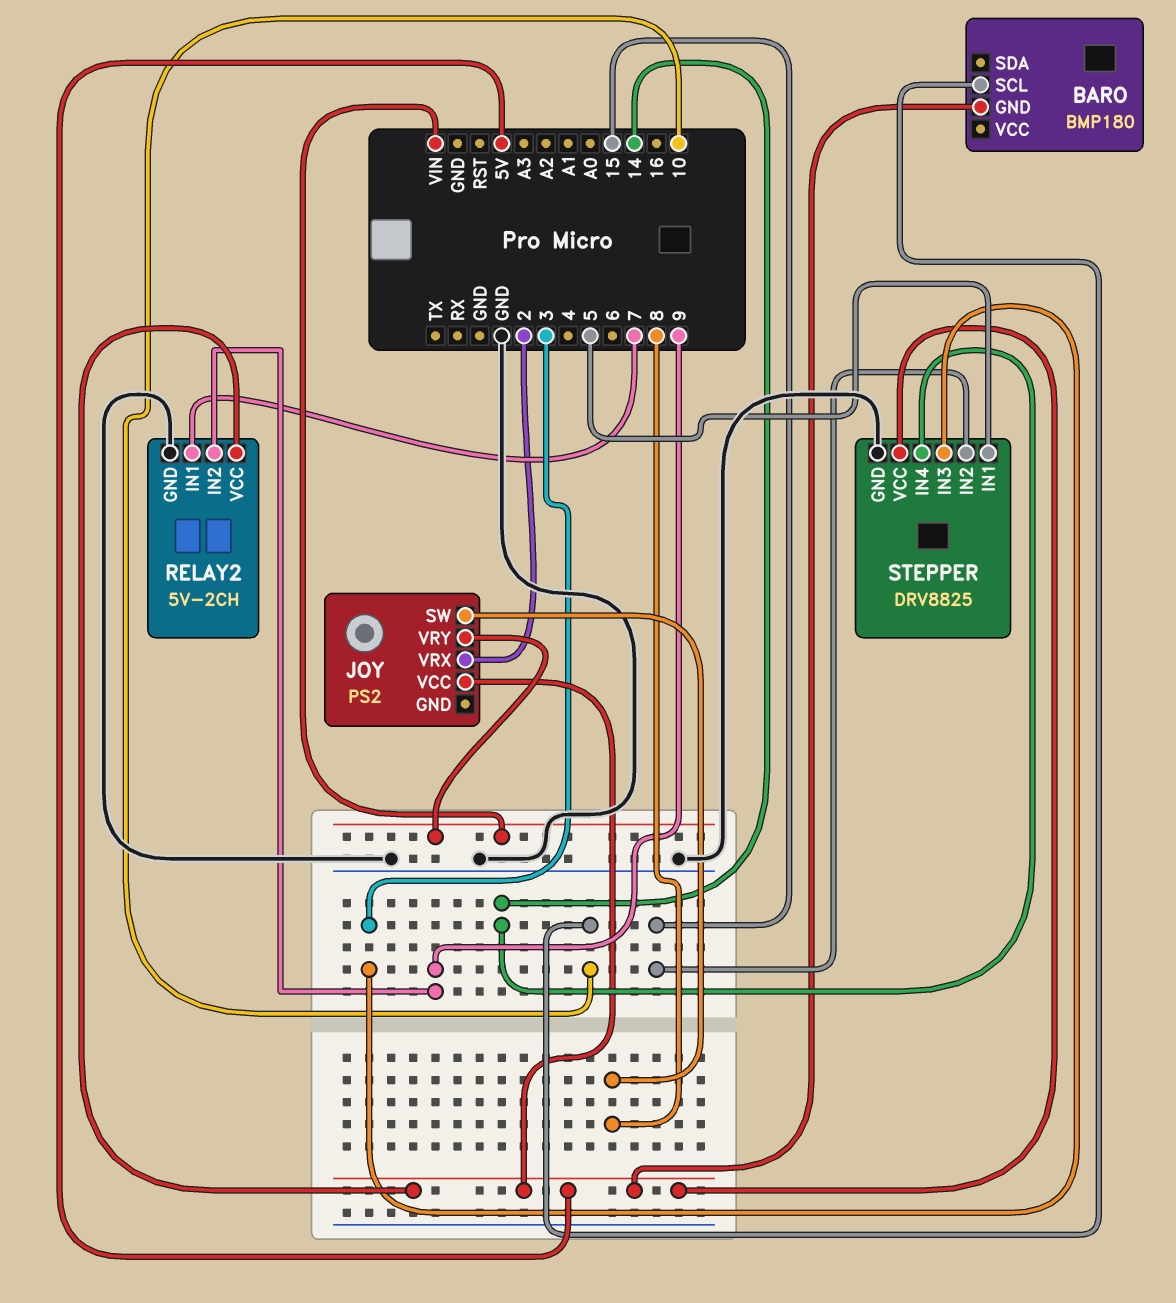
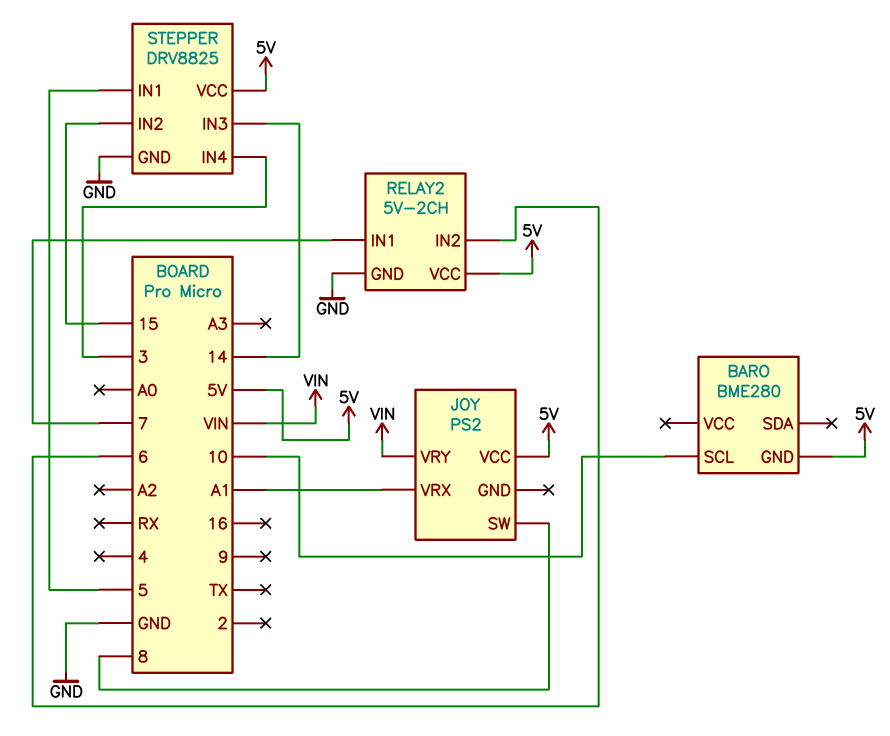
BARO: BMP180 -> BME280
JOY pin VRX: 2 -> A1
RELAY2 pin IN2: 9 -> 6
STEPPER pin IN3: 3 -> 14
STEPPER pin IN4: 14 -> 3

